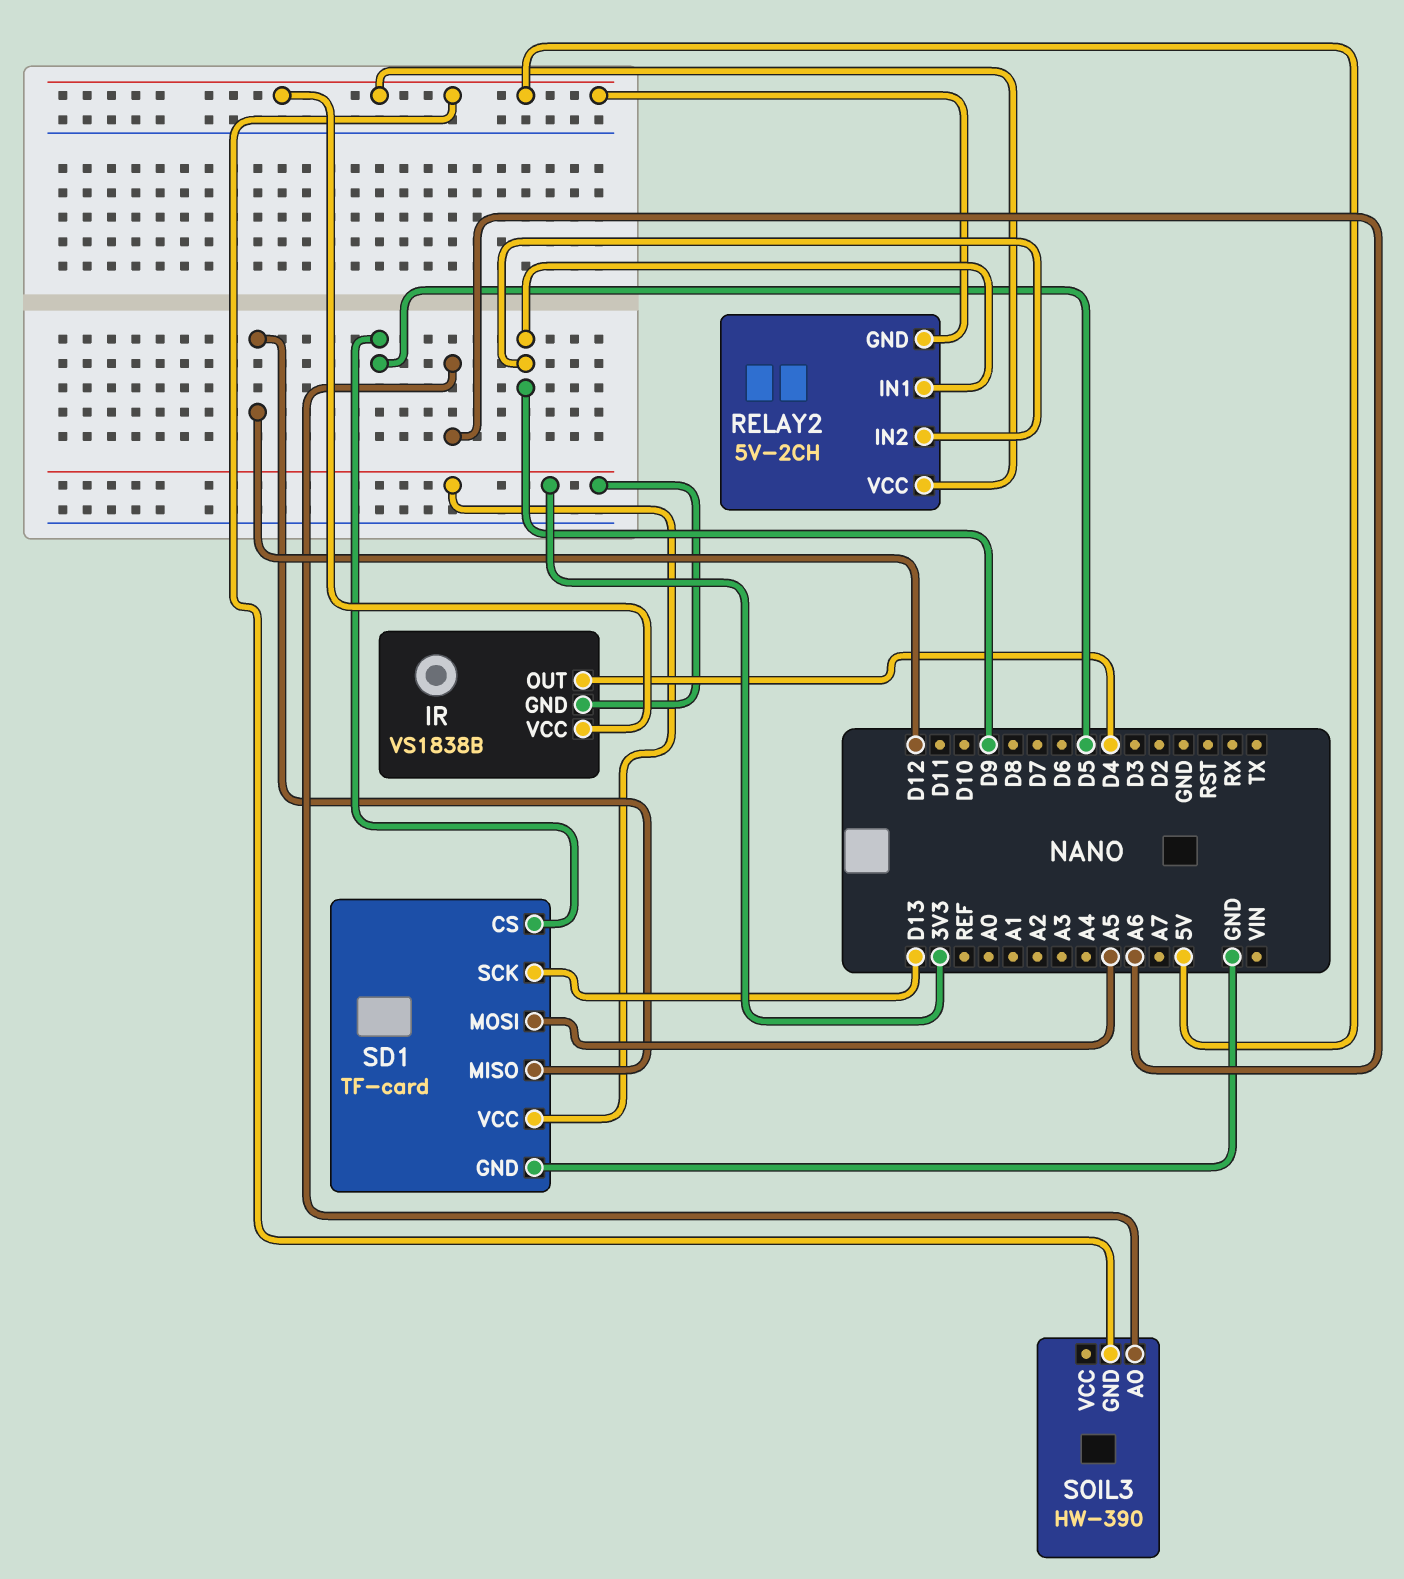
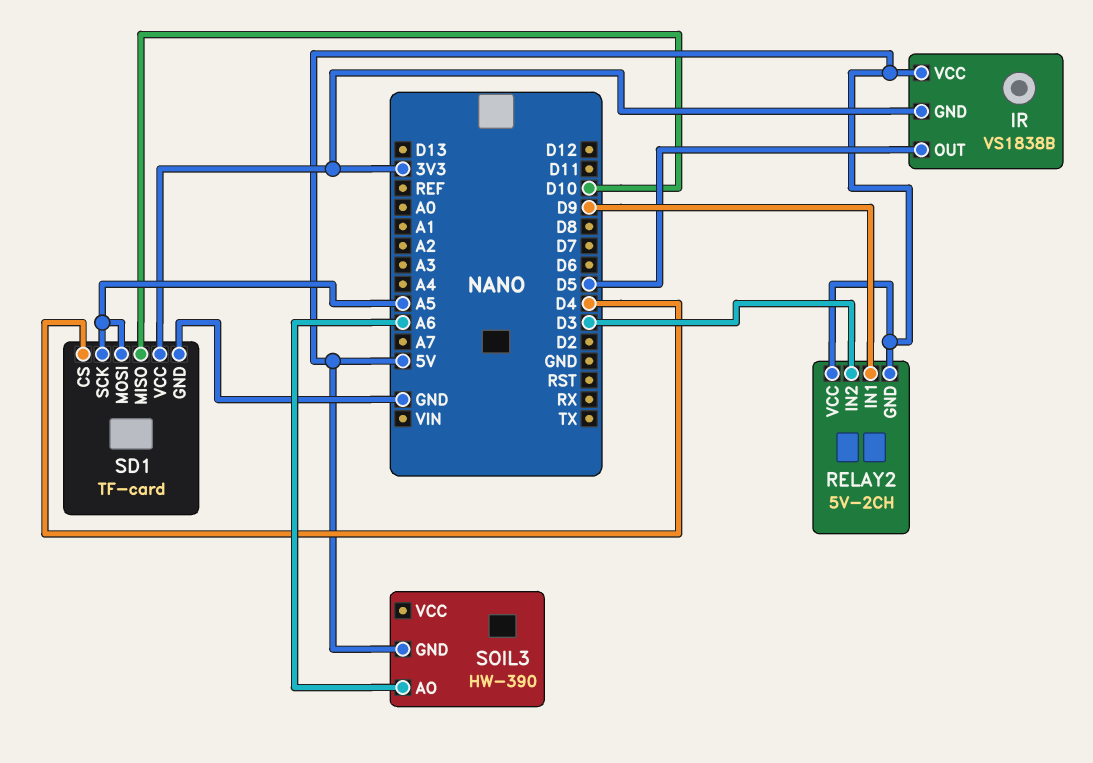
IR pin OUT: D4 -> D5
RELAY2 pin IN2: D9 -> D3
SD1 pin CS: D5 -> D4
SD1 pin MISO: D12 -> D10
SD1 pin SCK: D13 -> A5

